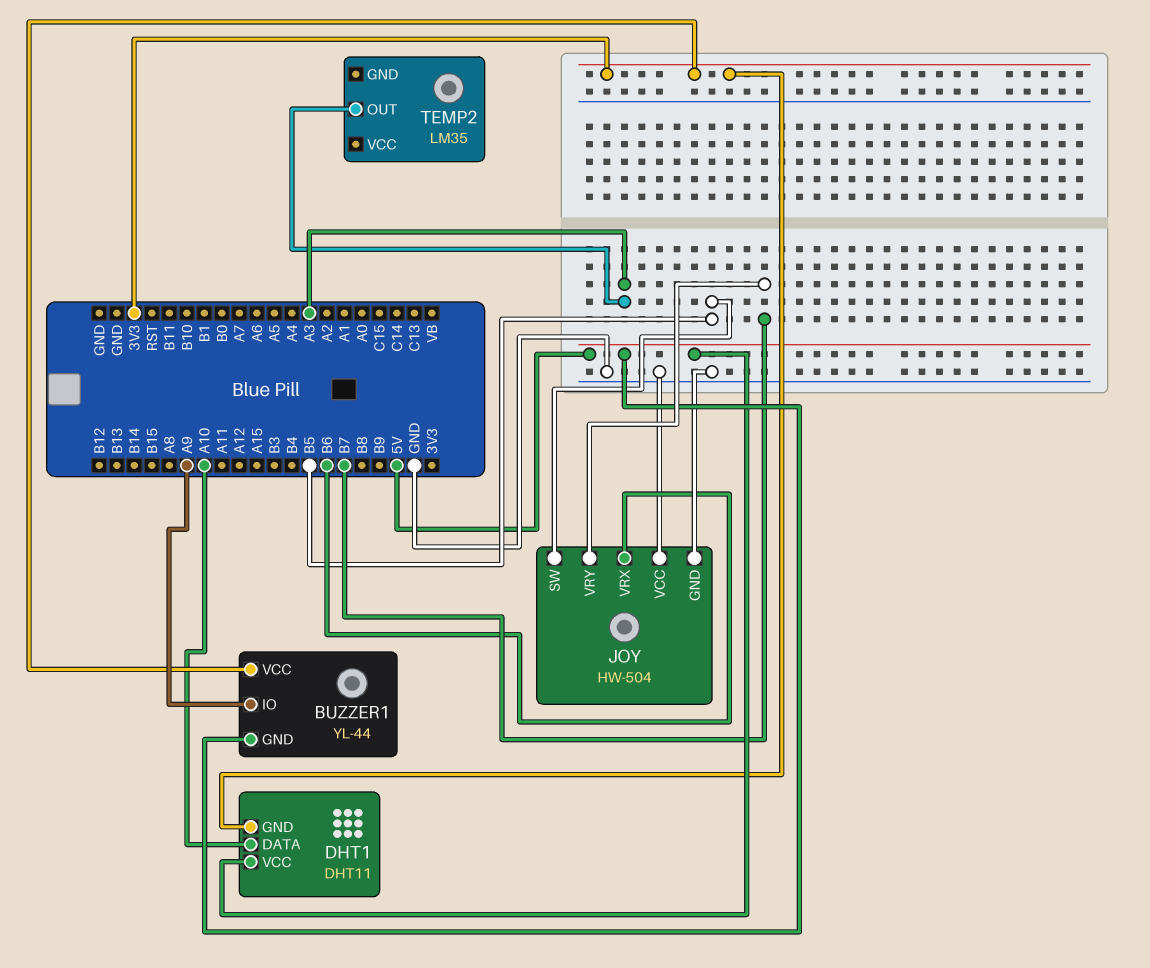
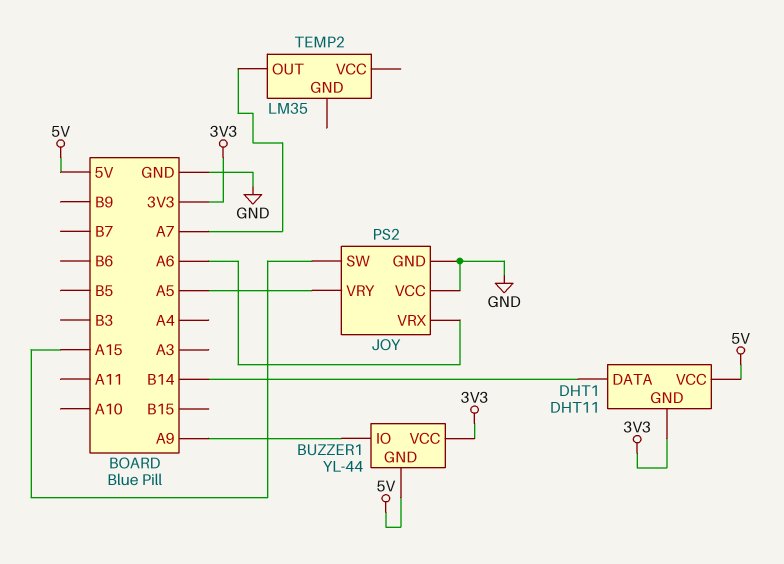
DHT1 pin DATA: A10 -> B14
JOY: HW-504 -> PS2
JOY pin SW: B5 -> A15
JOY pin VRX: B6 -> A6
JOY pin VRY: B7 -> A5
TEMP2 pin OUT: A3 -> A7

